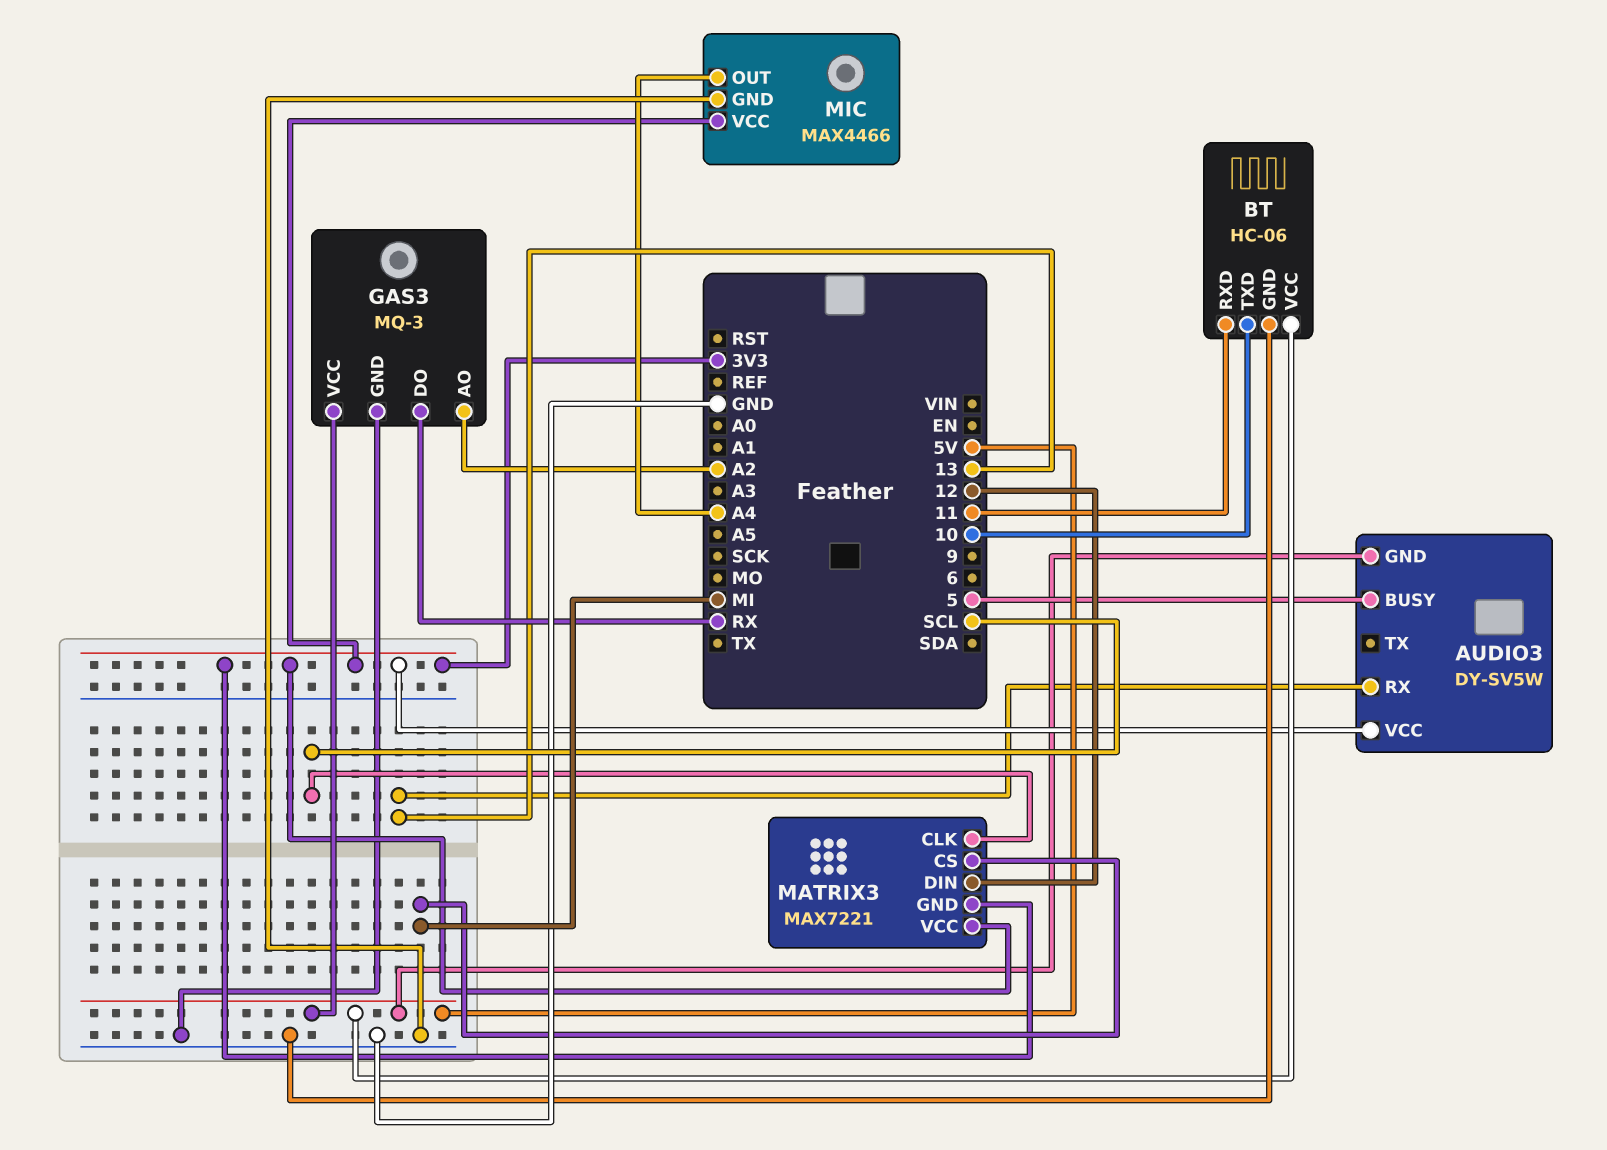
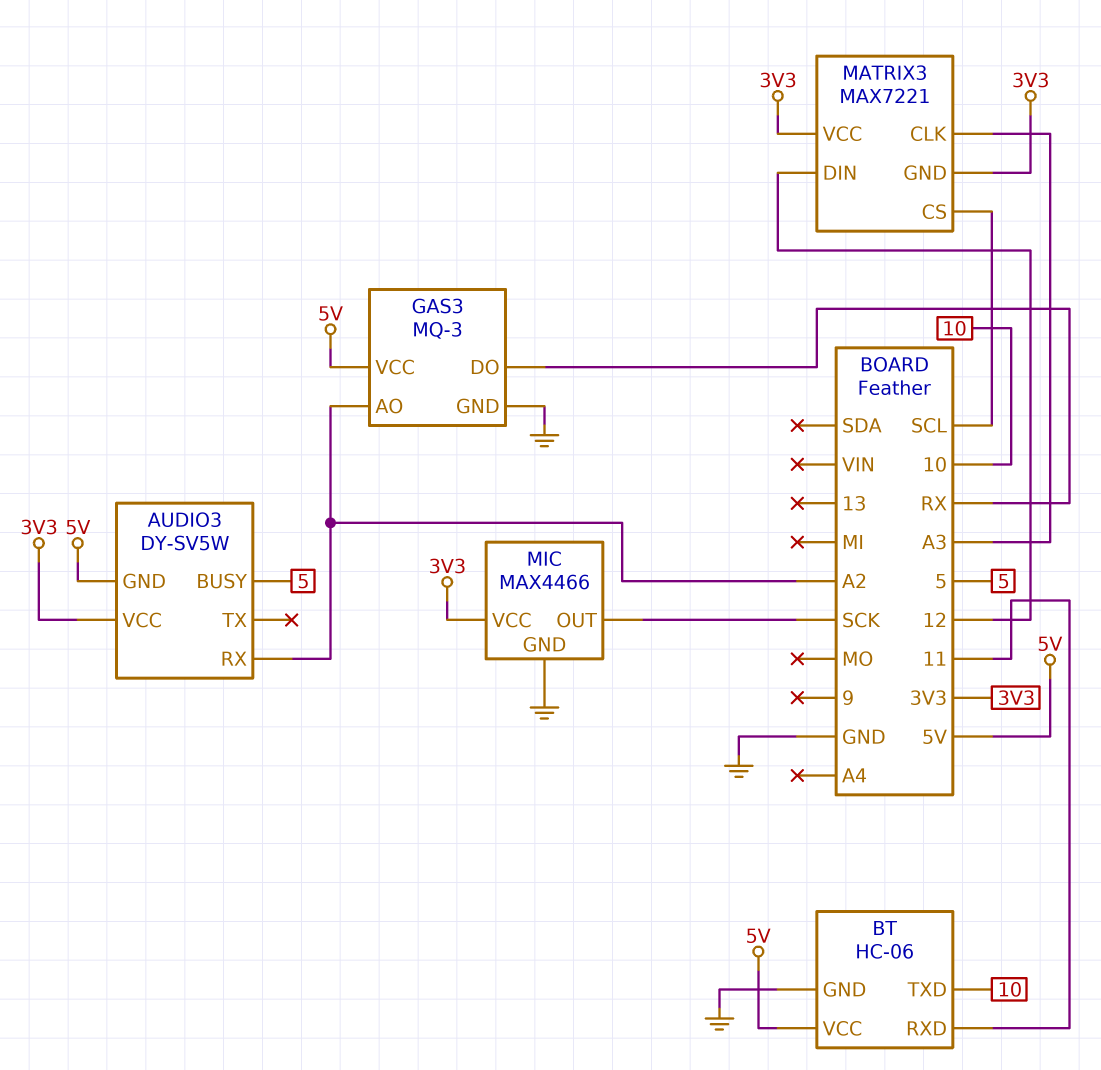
AUDIO3 pin RX: 13 -> A2
MATRIX3 pin CLK: SCL -> A3
MATRIX3 pin CS: MI -> SCL
MIC pin OUT: A4 -> SCK

